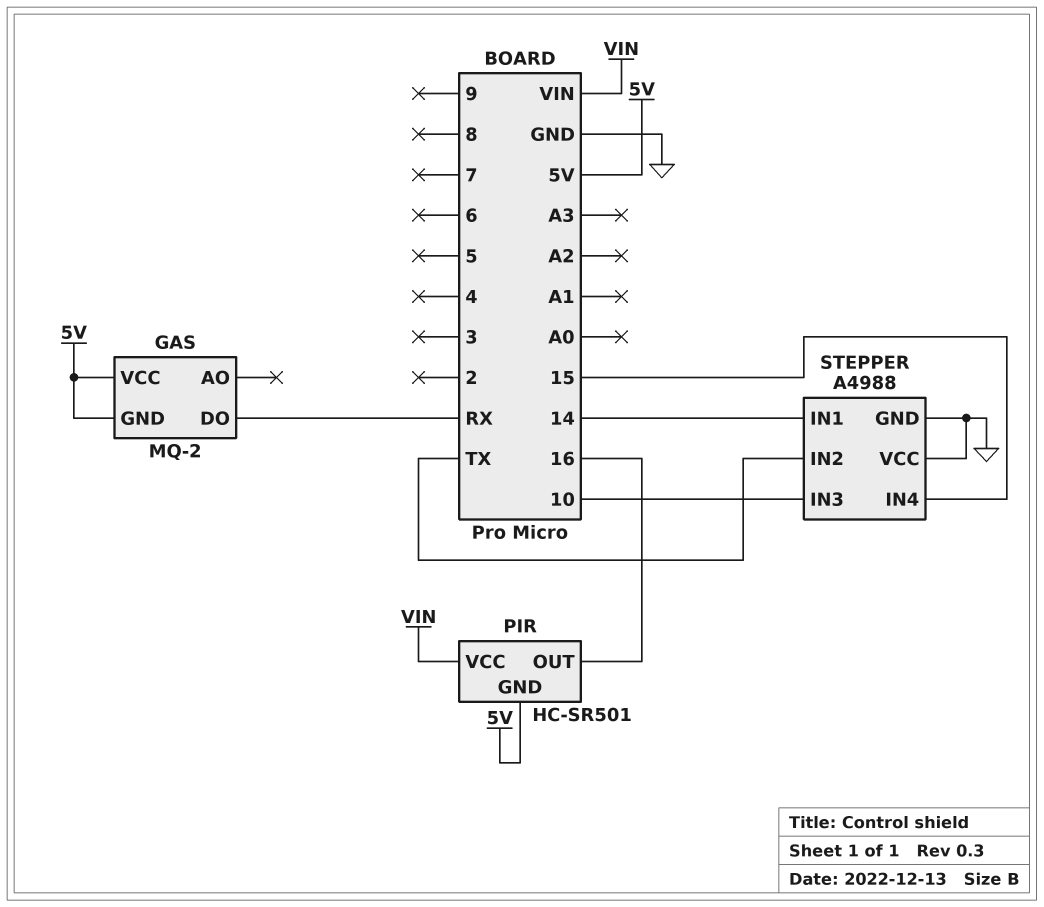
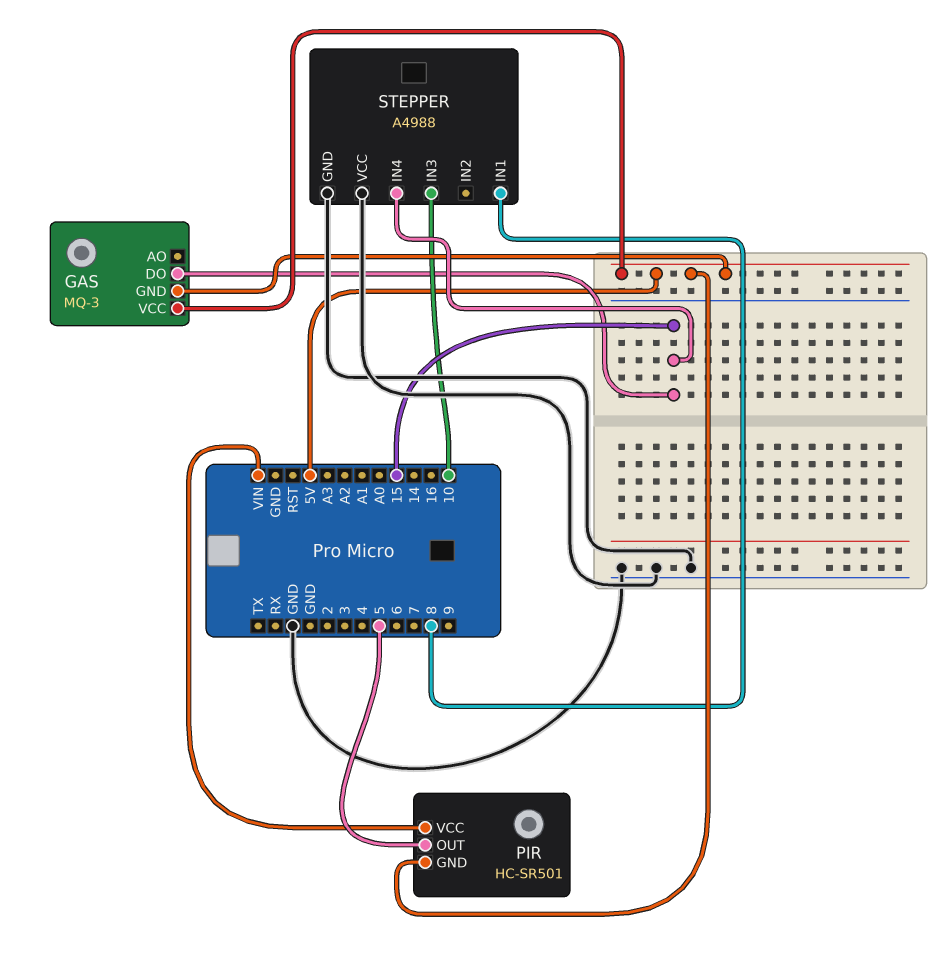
GAS: MQ-2 -> MQ-3
GAS pin DO: RX -> 15
PIR pin OUT: 16 -> 5
STEPPER pin IN1: 14 -> 8
STEPPER pin IN2: TX -> none

